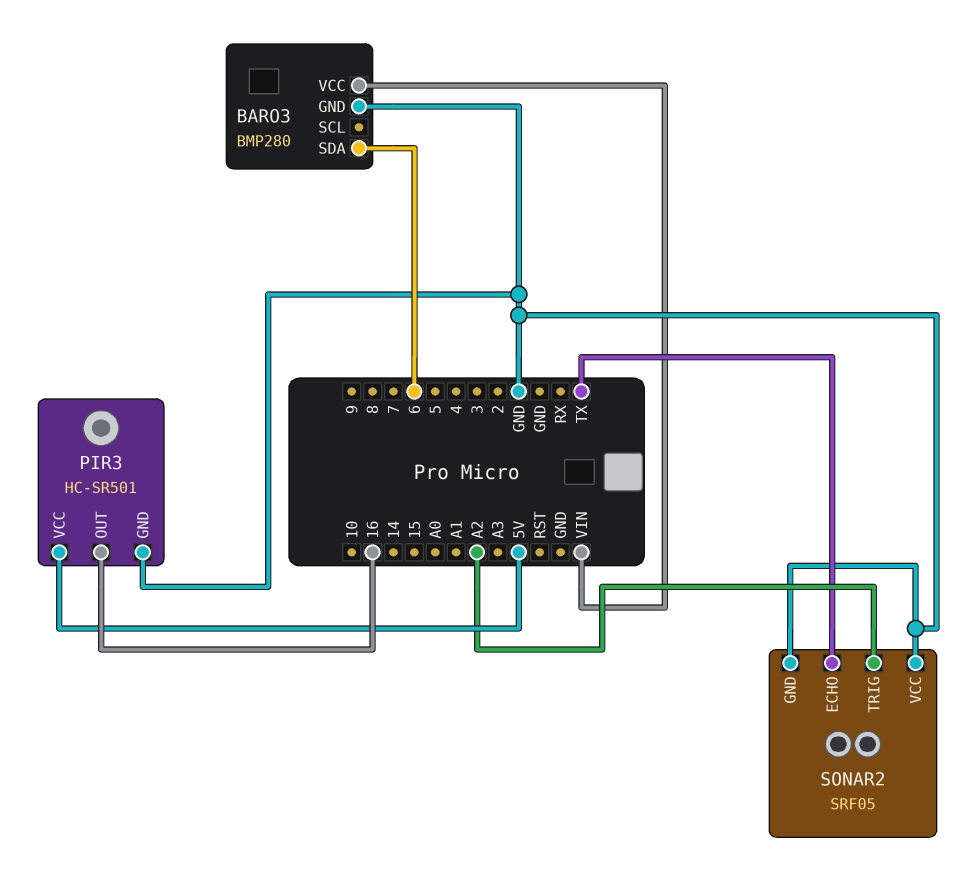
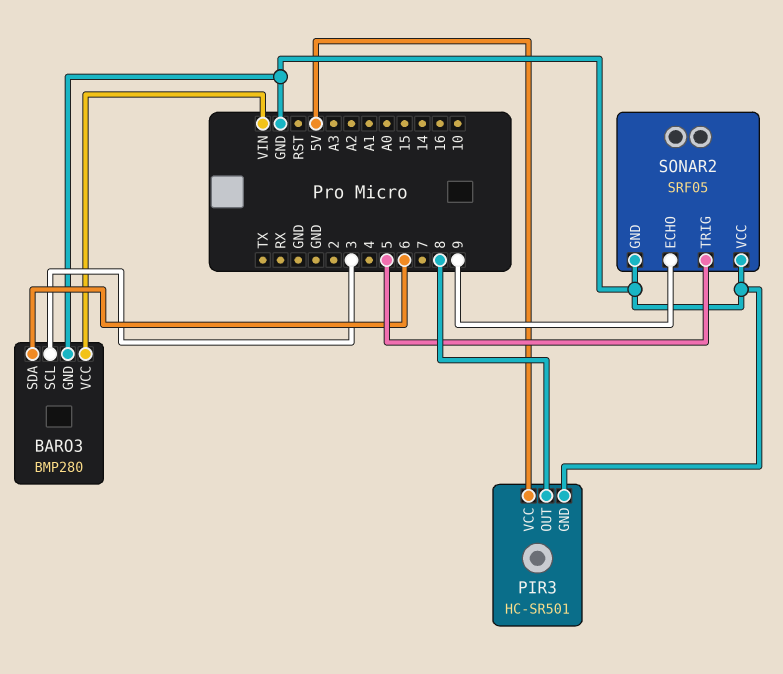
BARO3 pin SCL: none -> 3
PIR3 pin OUT: 16 -> 8
SONAR2 pin ECHO: TX -> 9
SONAR2 pin TRIG: A2 -> 5

